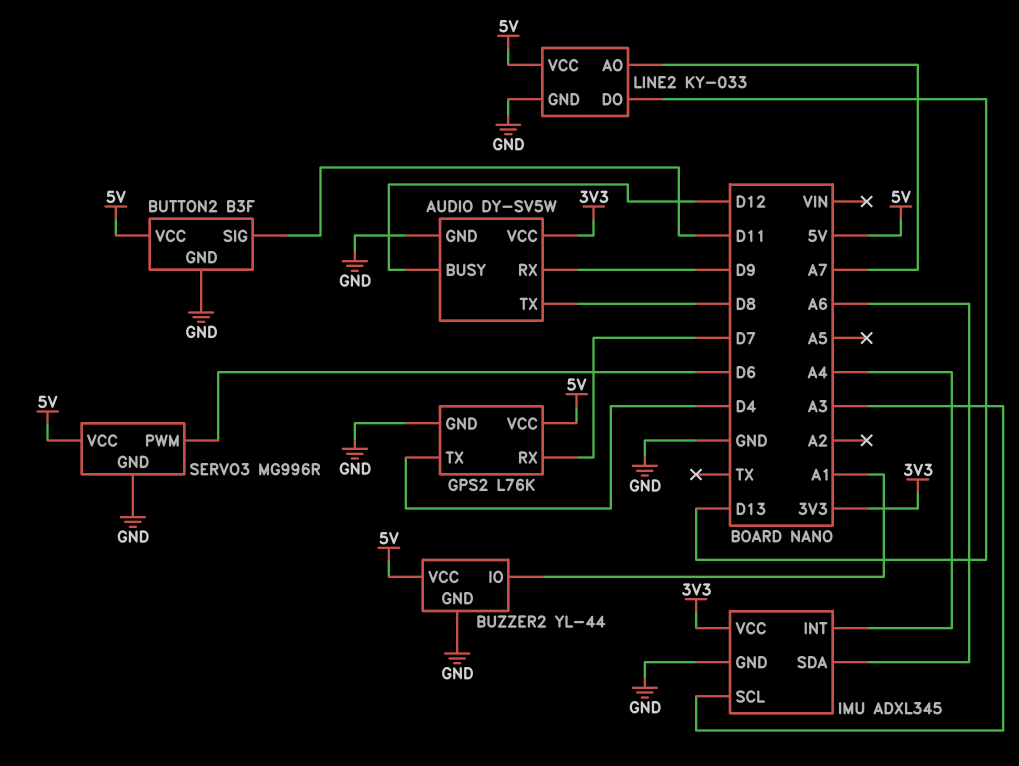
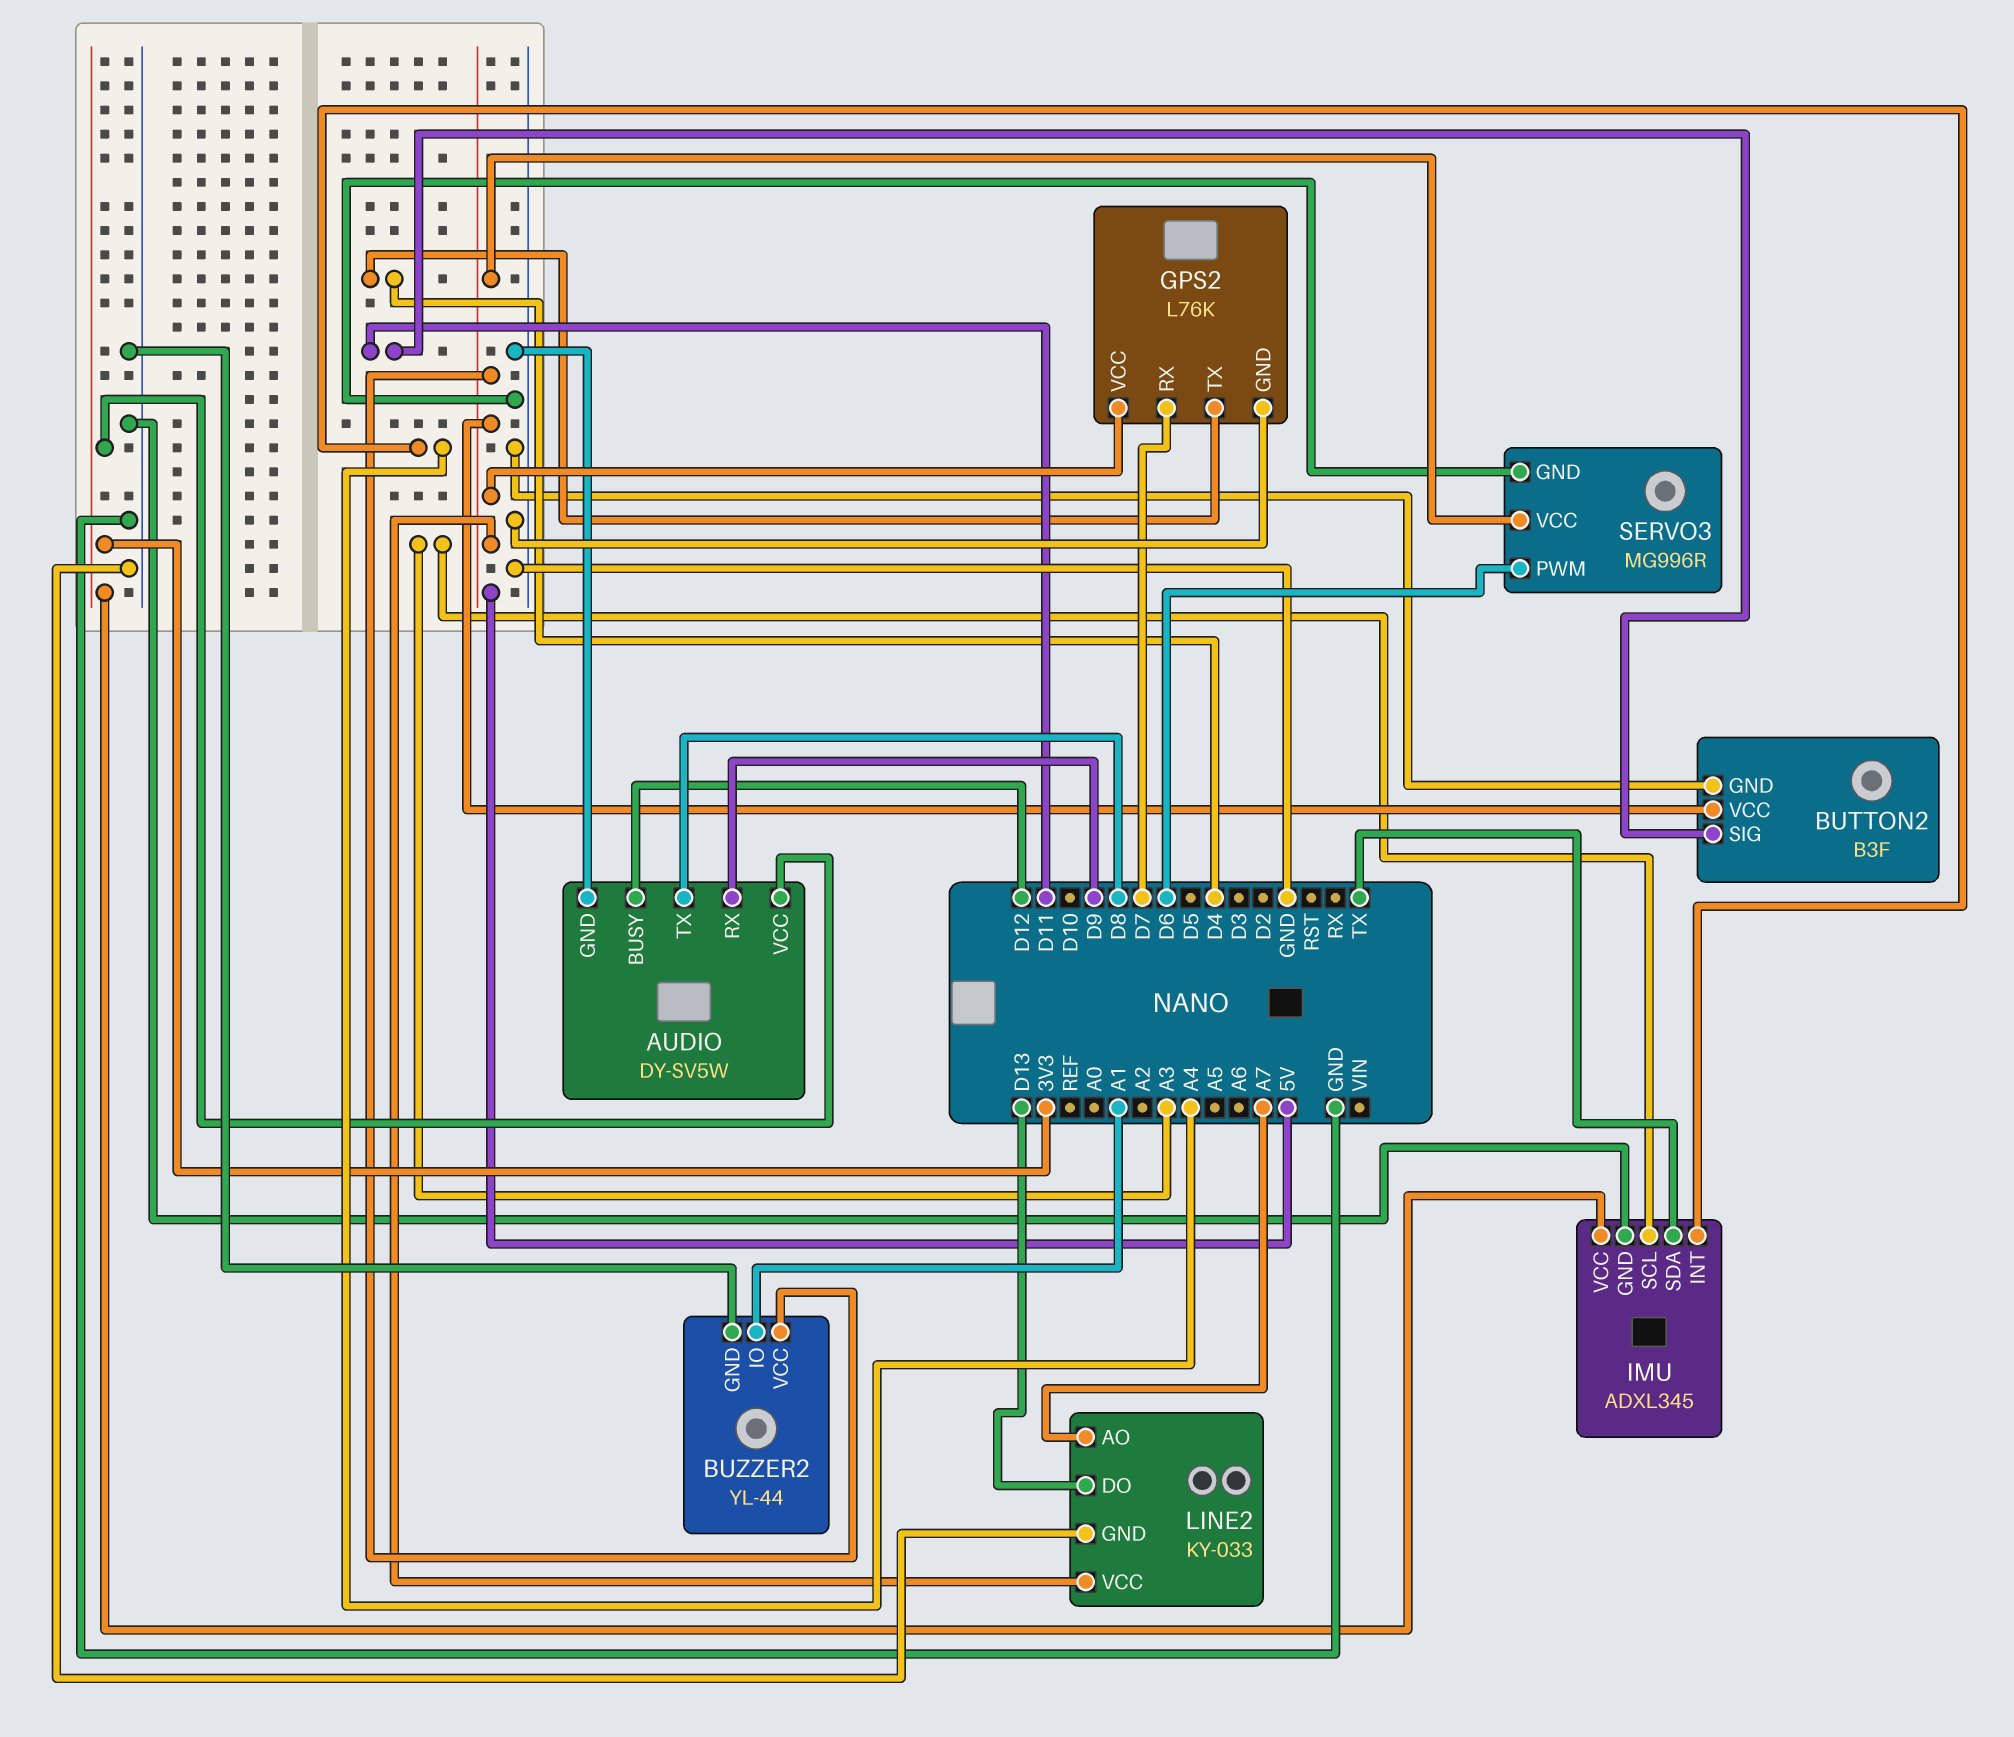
IMU pin SDA: A6 -> TX

